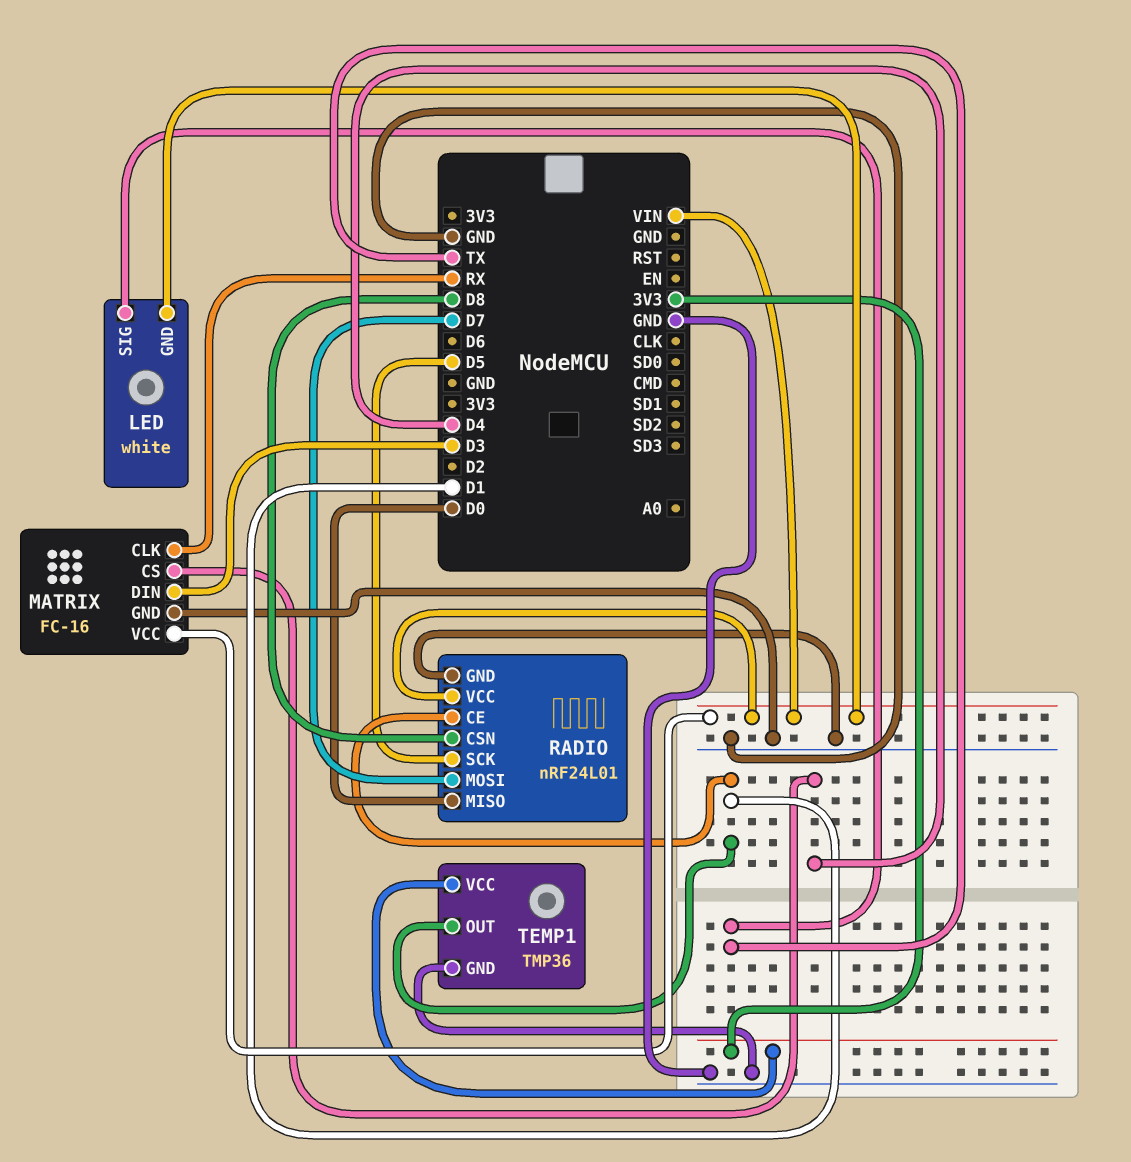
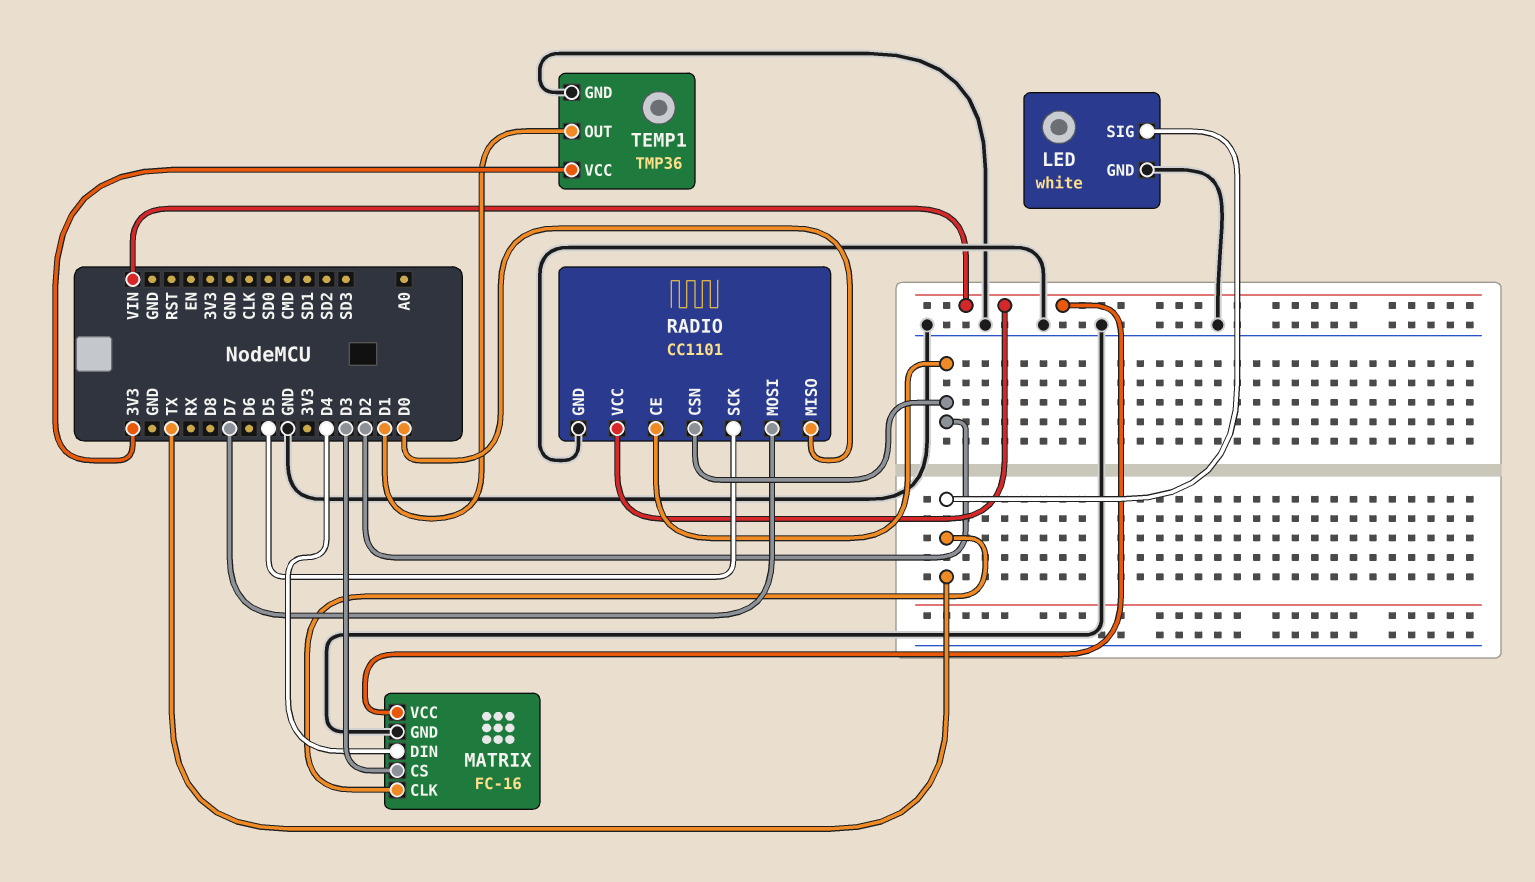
LED pin GND: VIN -> GND
MATRIX pin CLK: RX -> TX
MATRIX pin CS: D4 -> D3
MATRIX pin DIN: D3 -> D4
RADIO: nRF24L01 -> CC1101
RADIO pin CE: D1 -> D2
RADIO pin CSN: D8 -> D2

